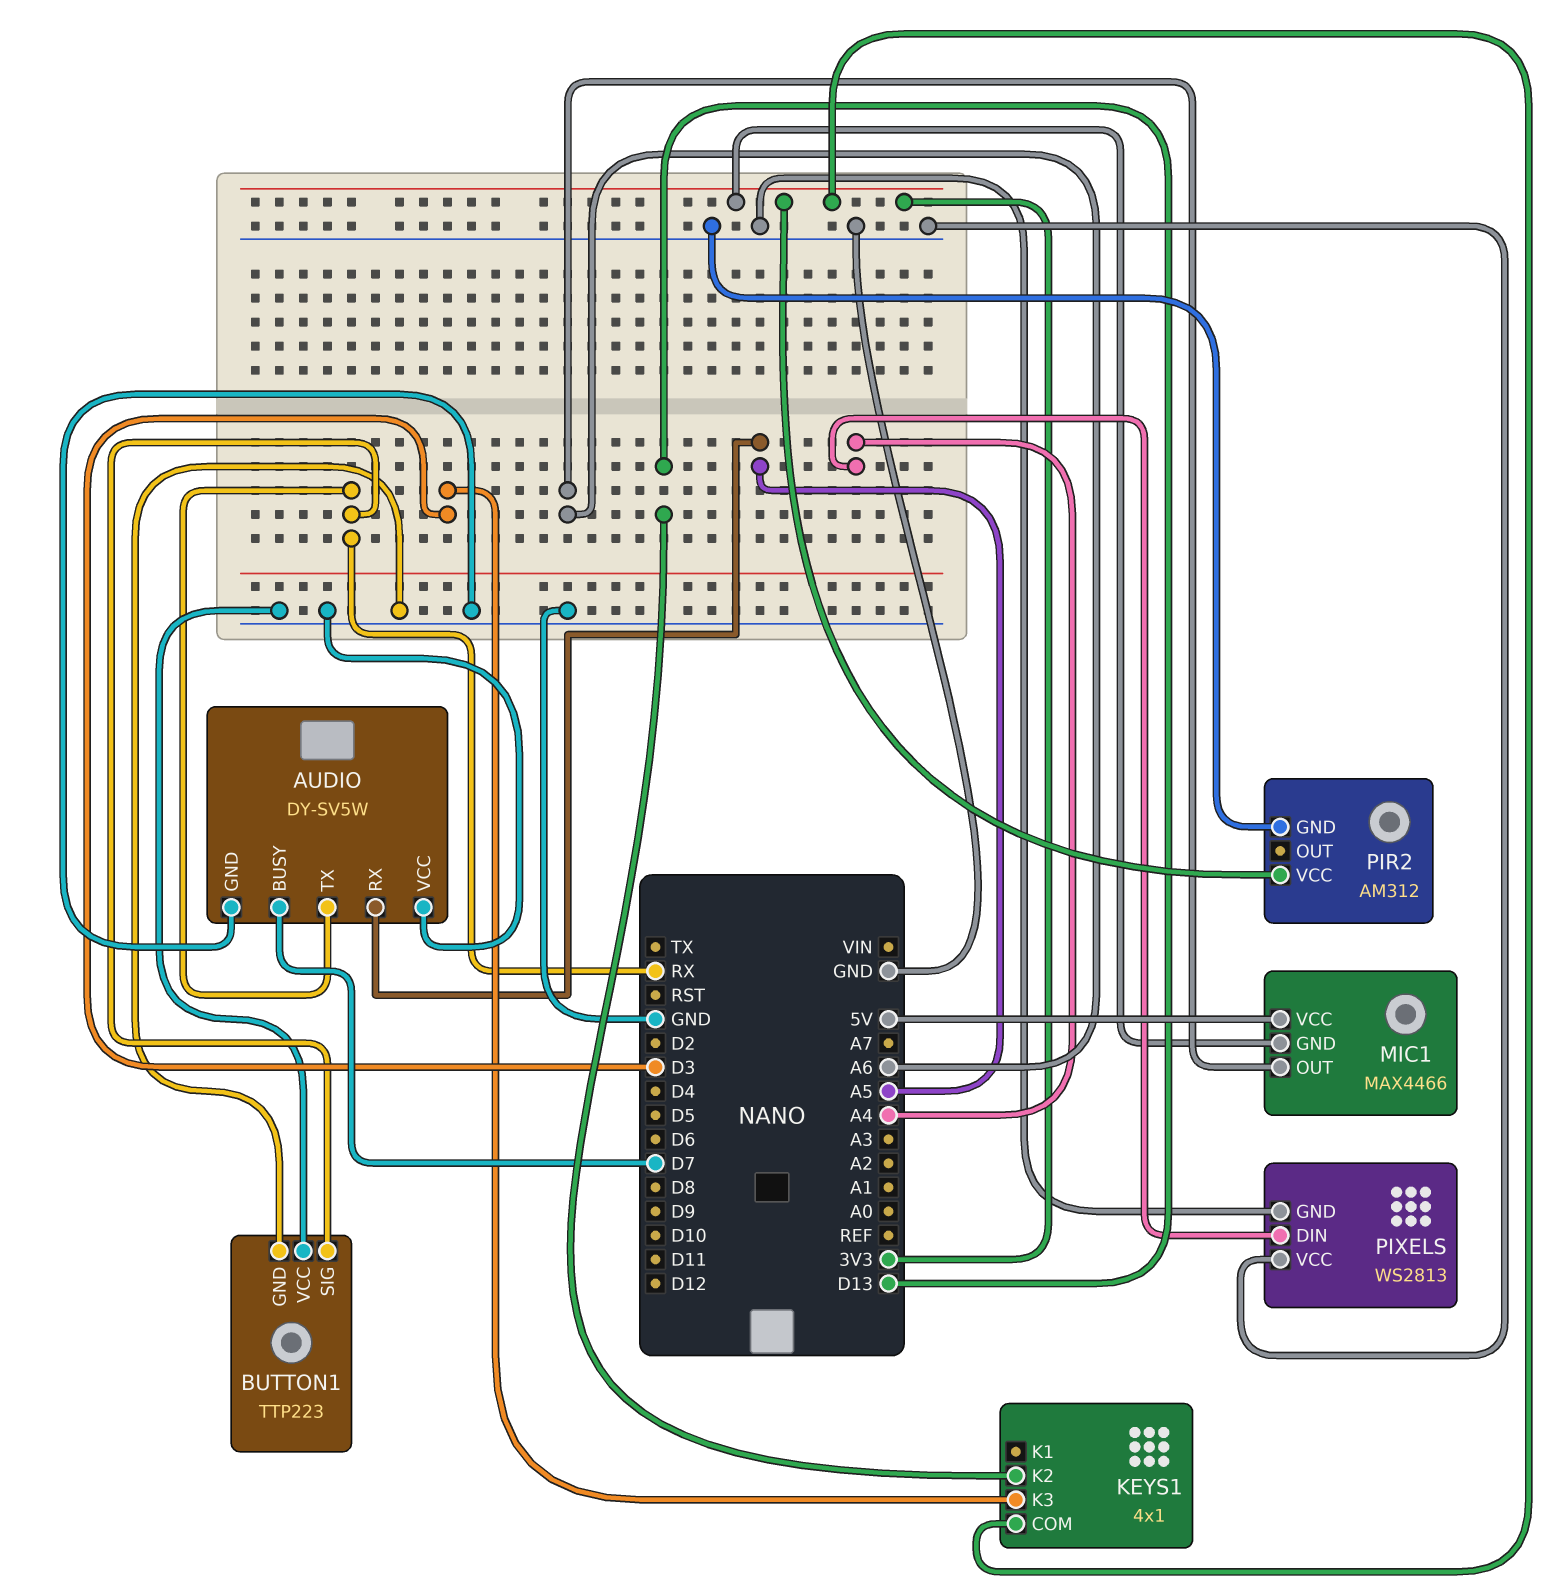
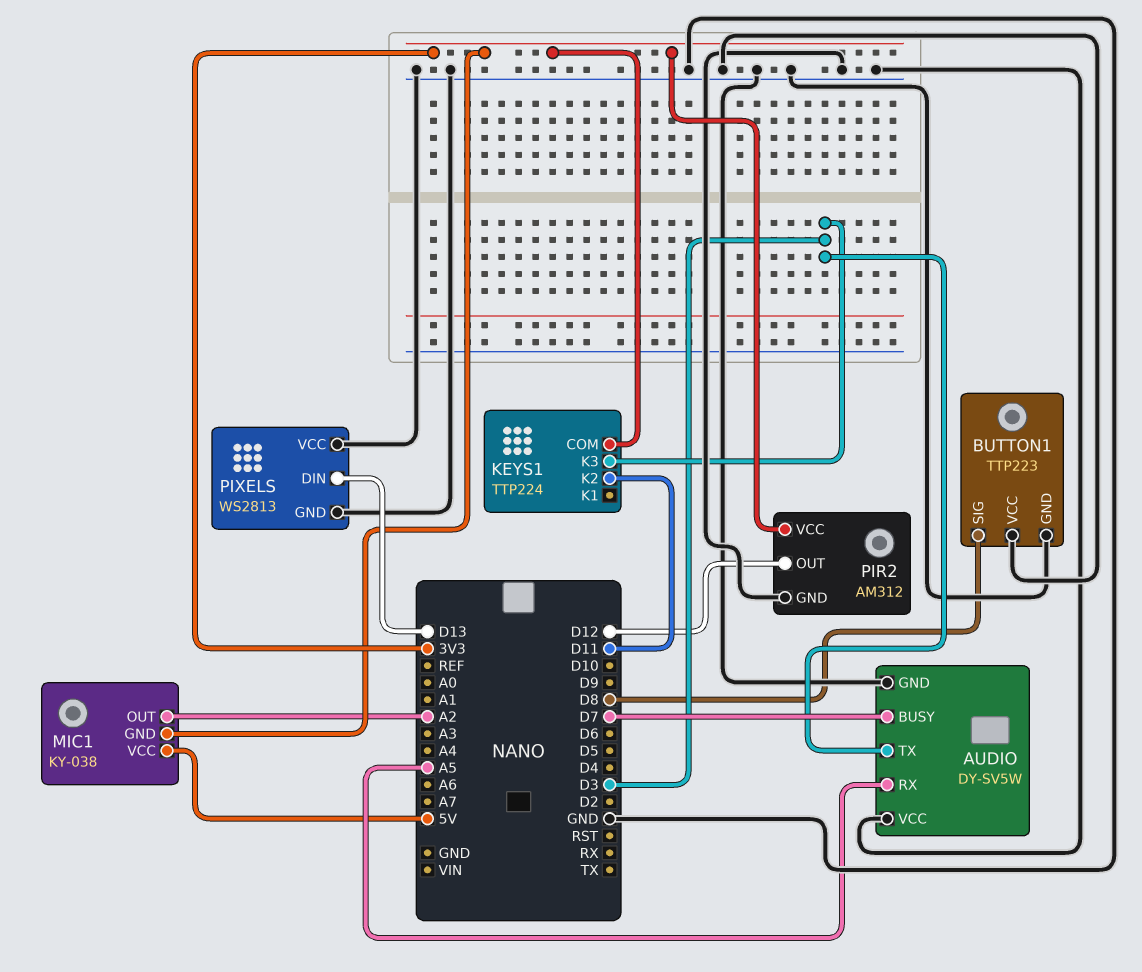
AUDIO pin TX: RX -> D3
BUTTON1 pin SIG: RX -> D8
KEYS1: 4x1 -> TTP224
KEYS1 pin K2: D13 -> D11
MIC1: MAX4466 -> KY-038
MIC1 pin OUT: A6 -> A2
PIR2 pin OUT: none -> D12
PIXELS pin DIN: A4 -> D13

